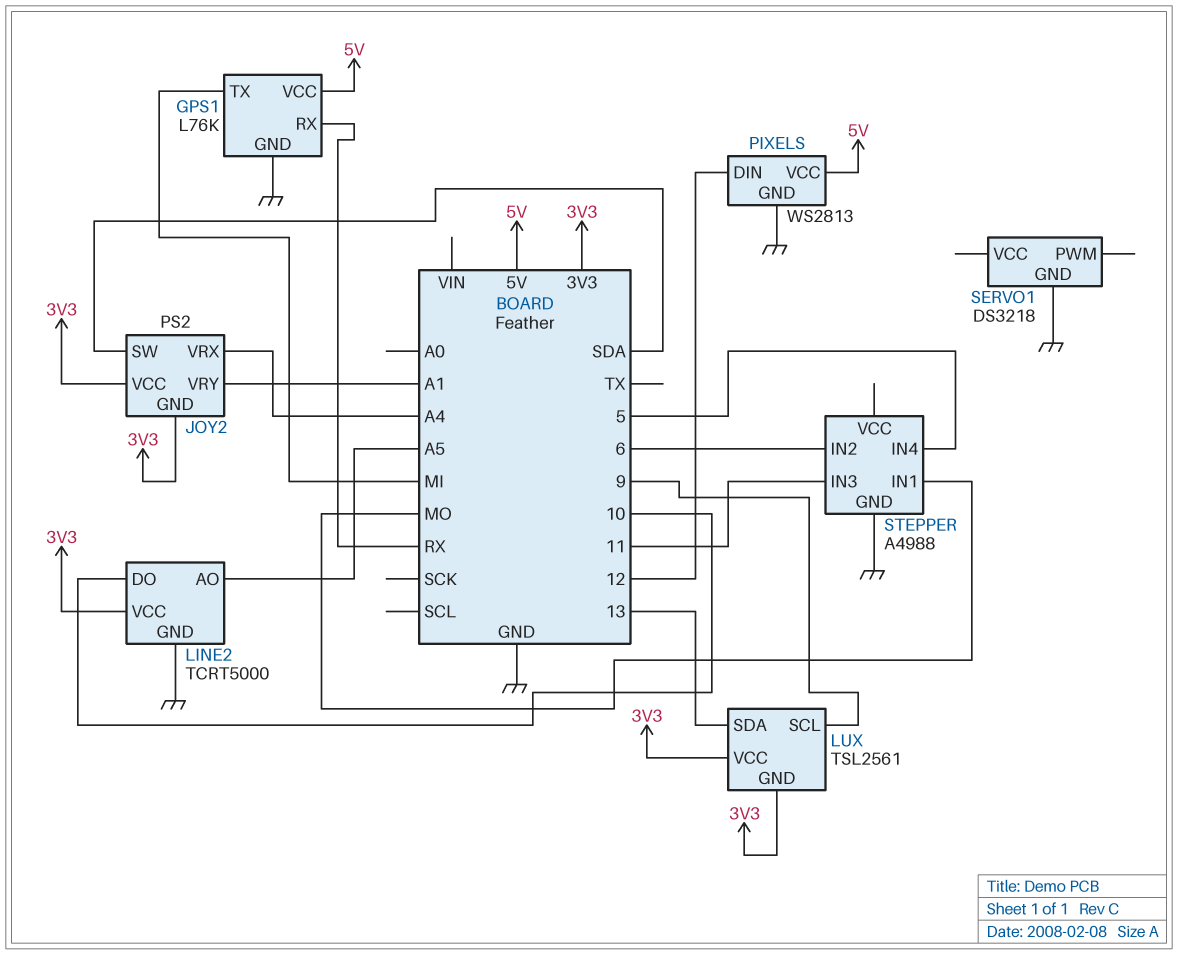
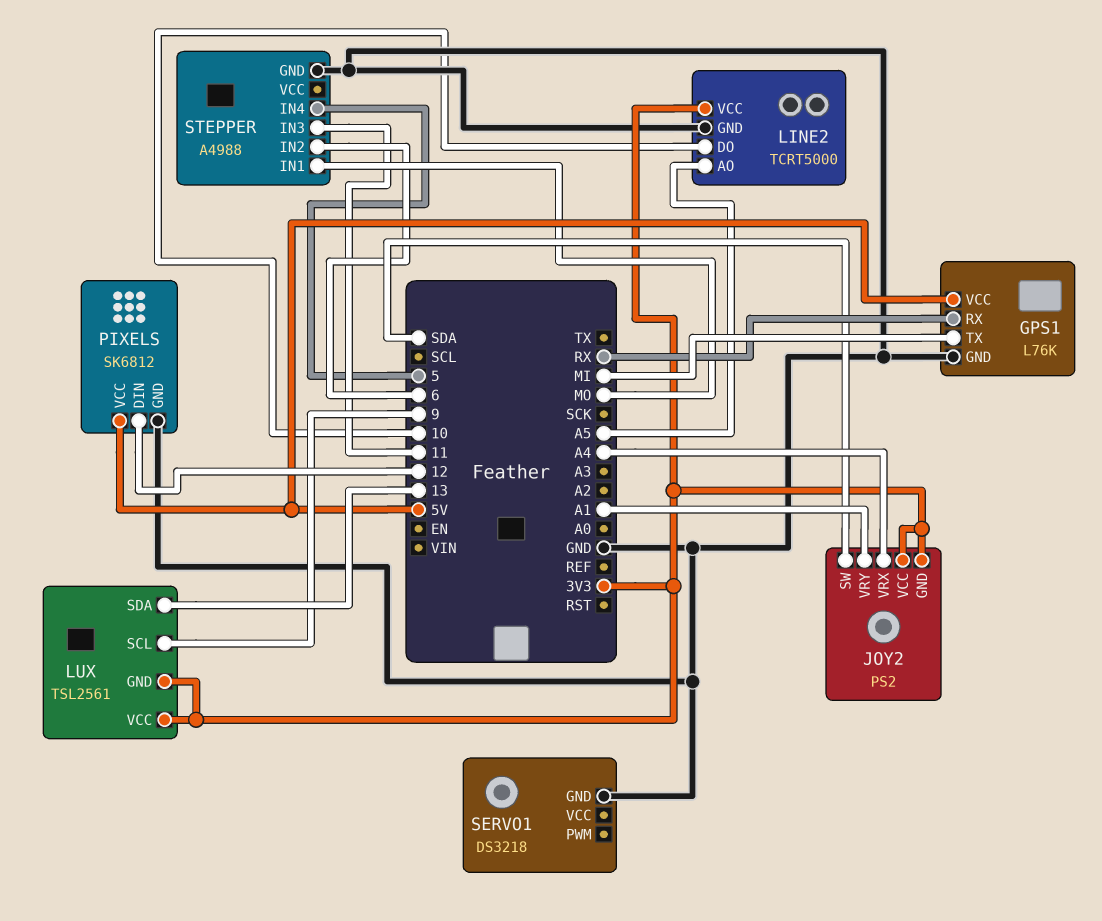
PIXELS: WS2813 -> SK6812

